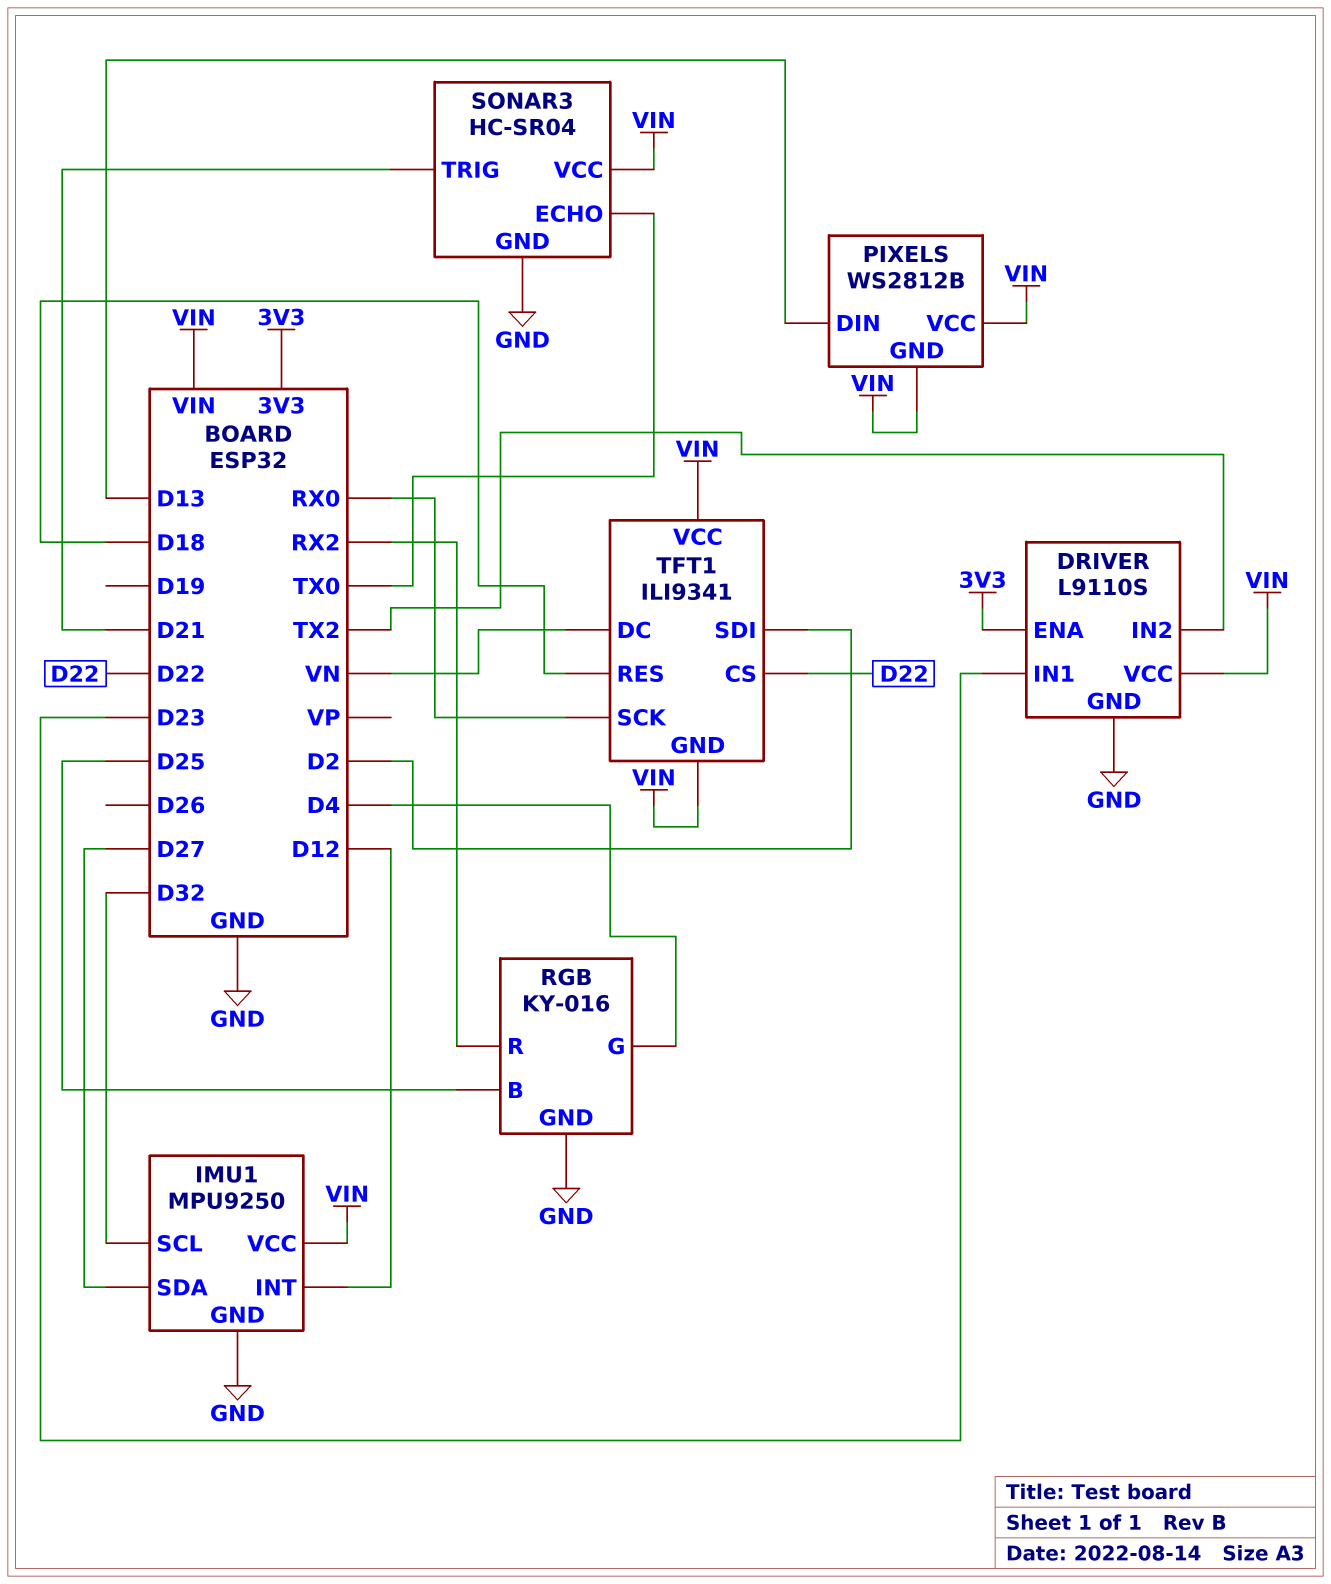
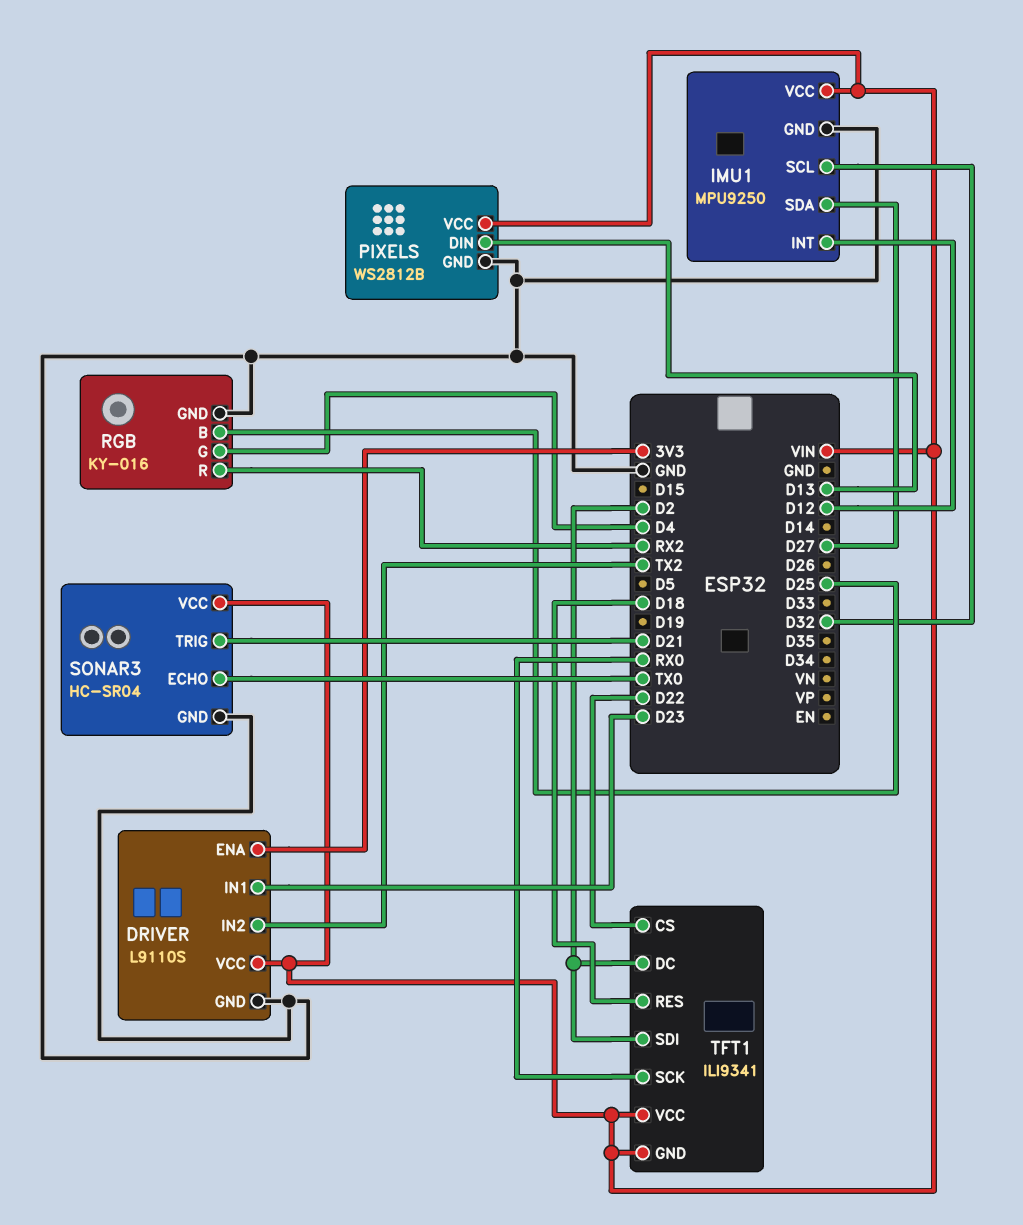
PIXELS pin GND: VIN -> GND
TFT1 pin DC: VN -> D2

